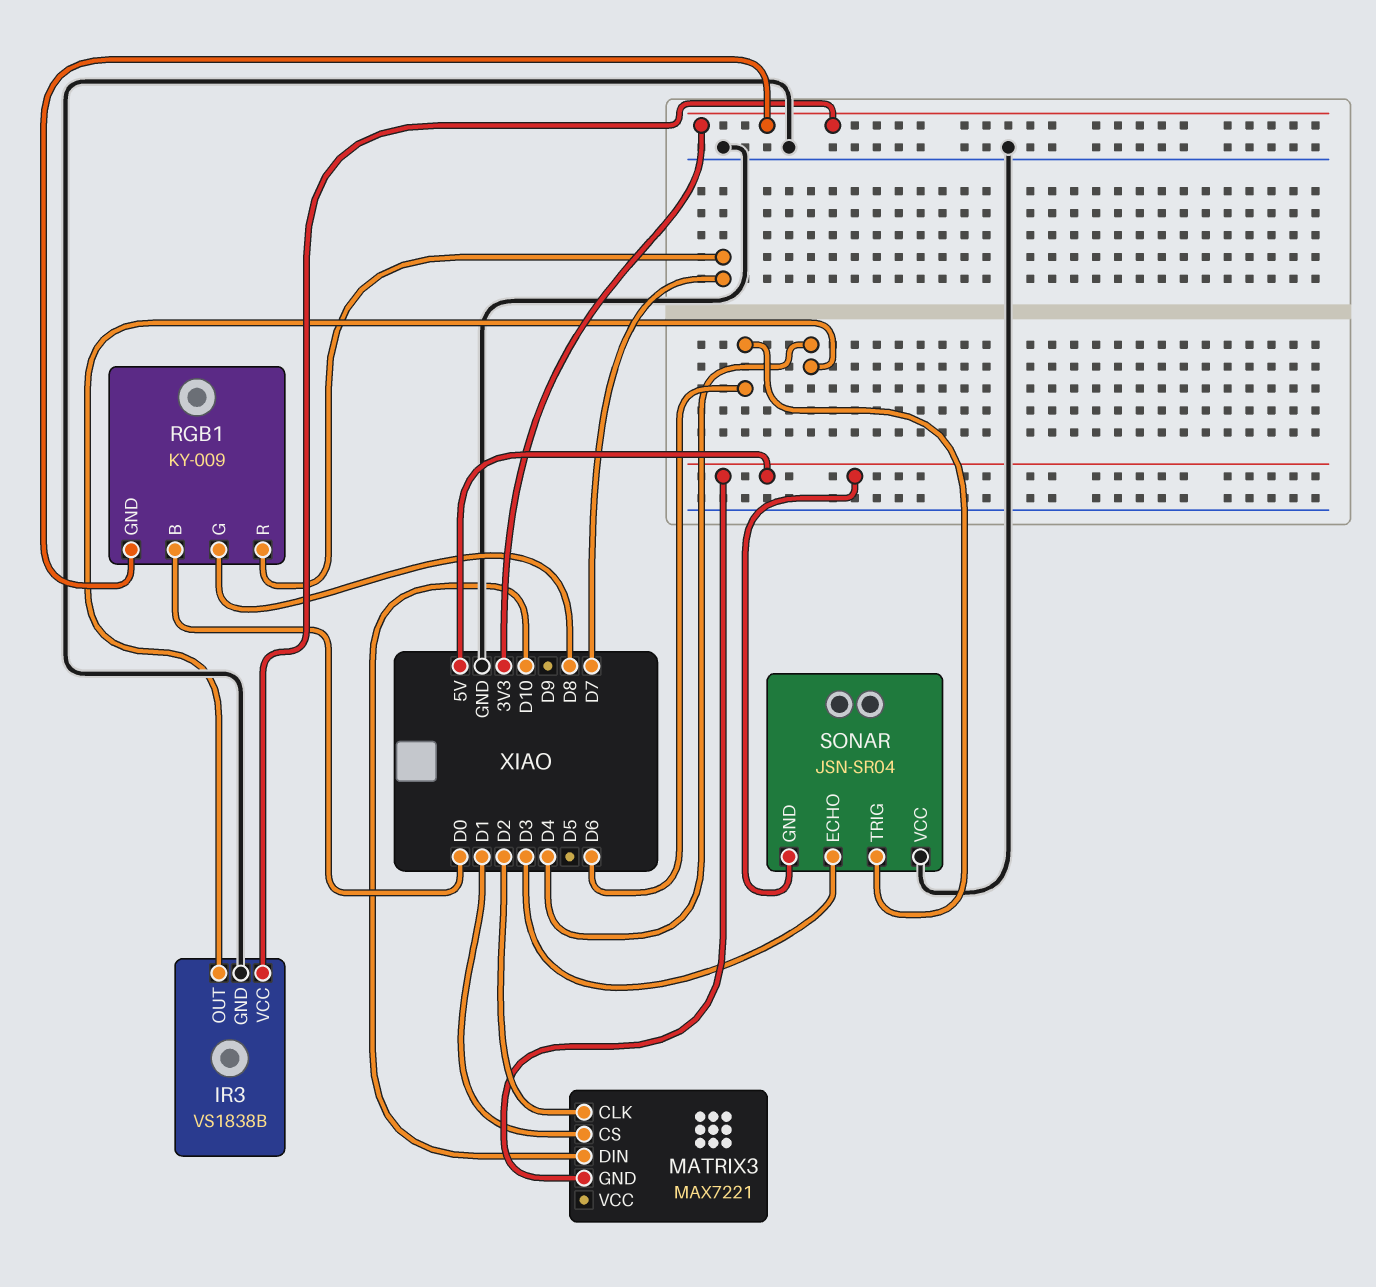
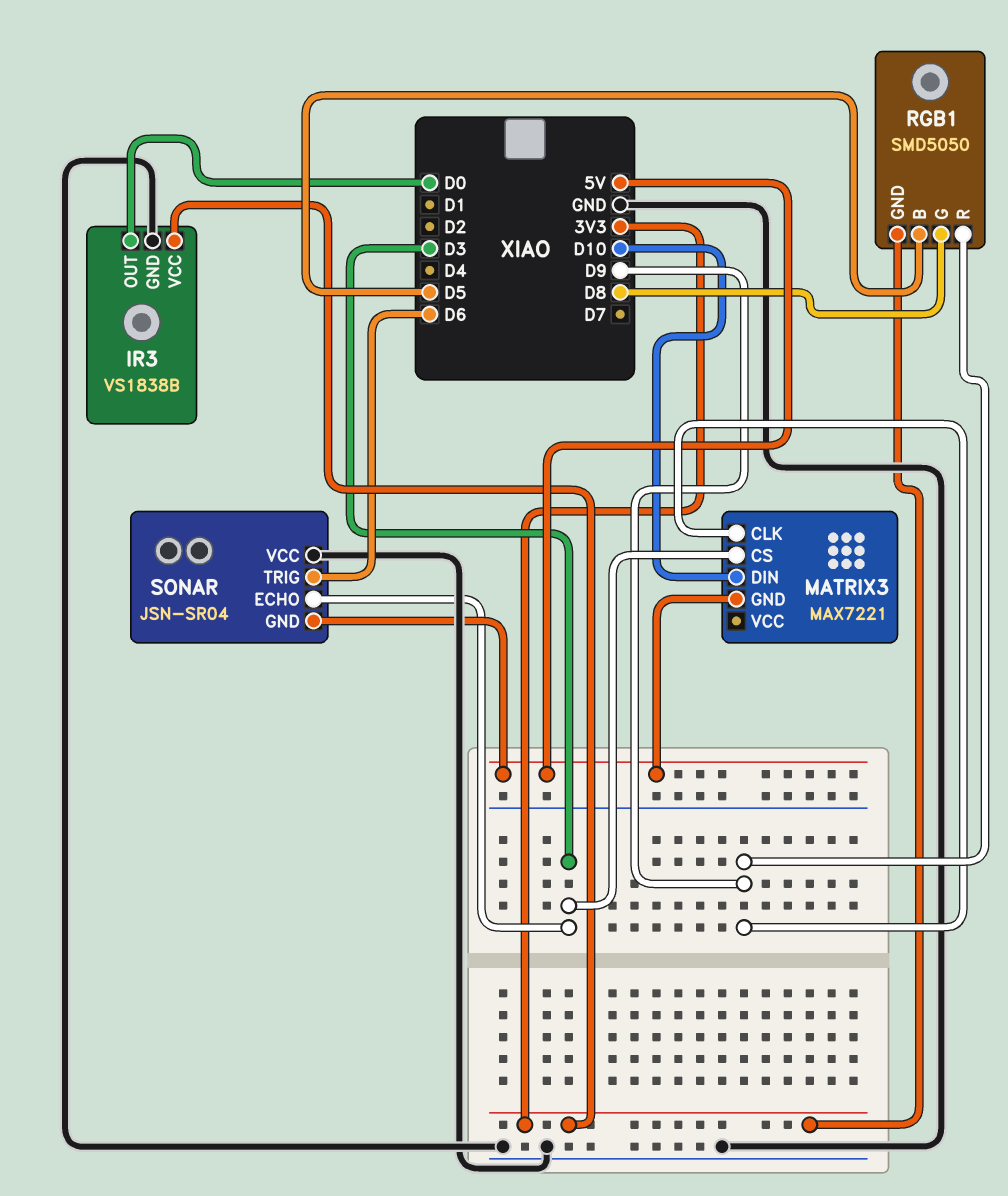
IR3 pin OUT: D4 -> D0
MATRIX3 pin CLK: D2 -> D9
MATRIX3 pin CS: D1 -> D3
RGB1: KY-009 -> SMD5050
RGB1 pin B: D0 -> D5
RGB1 pin R: D7 -> D9

